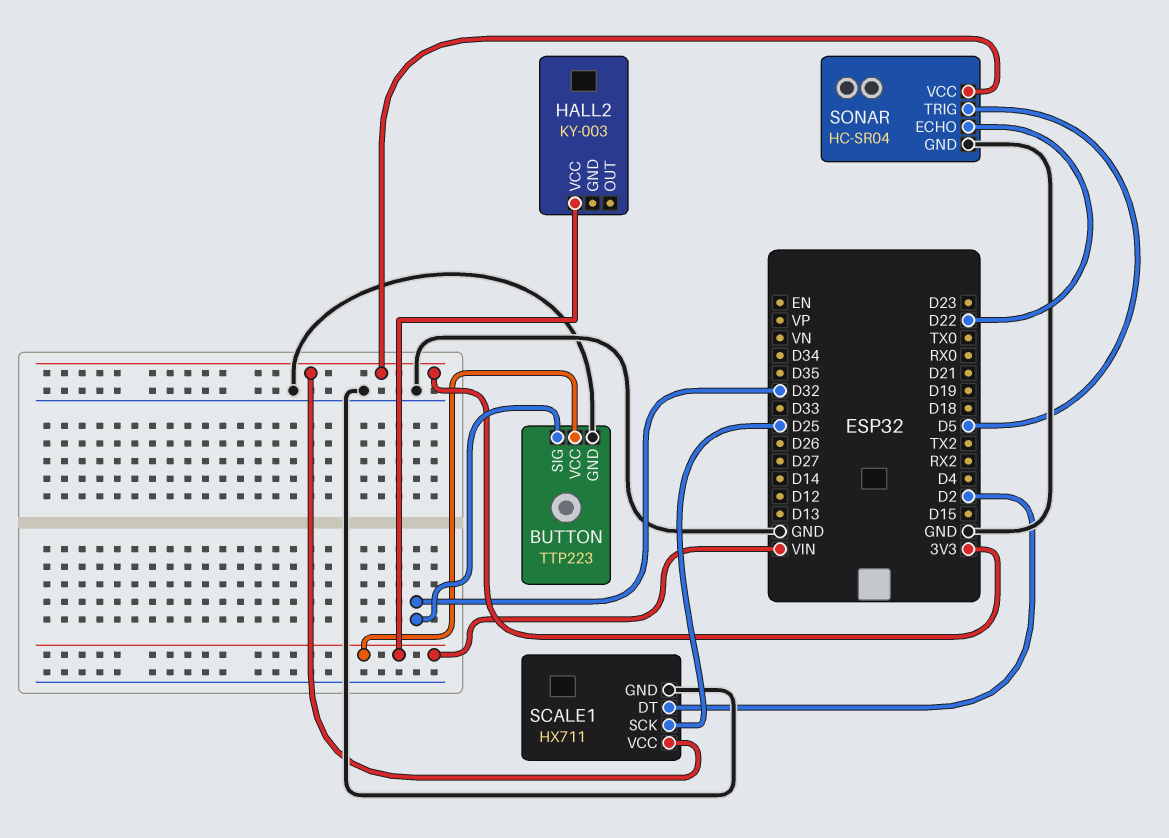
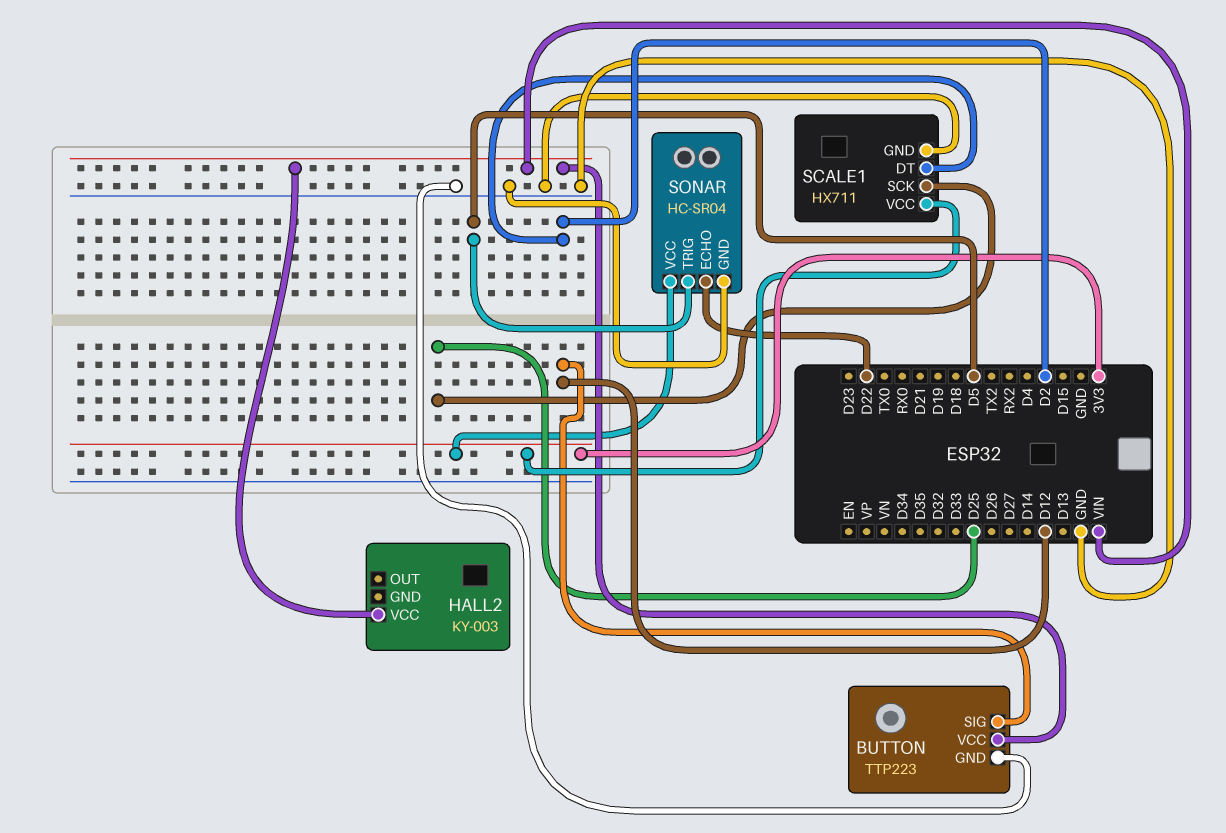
BUTTON pin SIG: D32 -> D12

